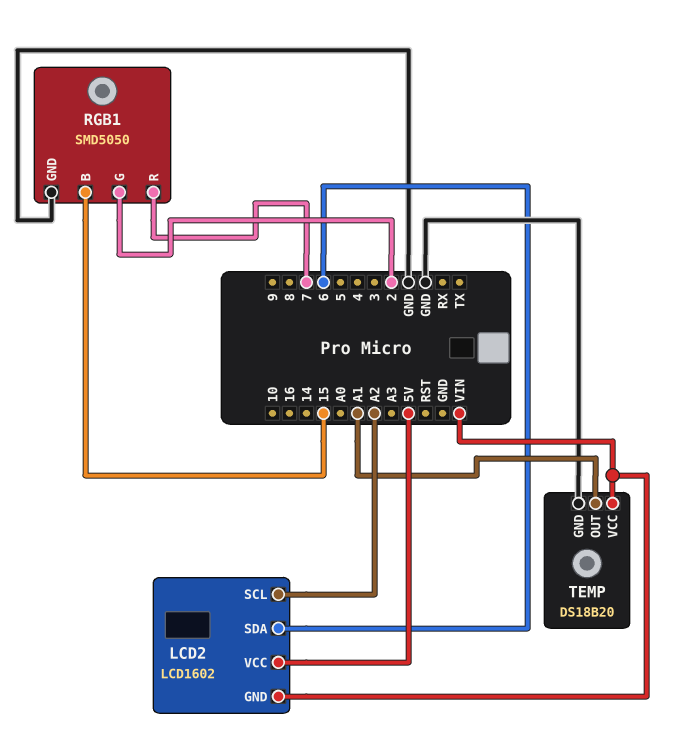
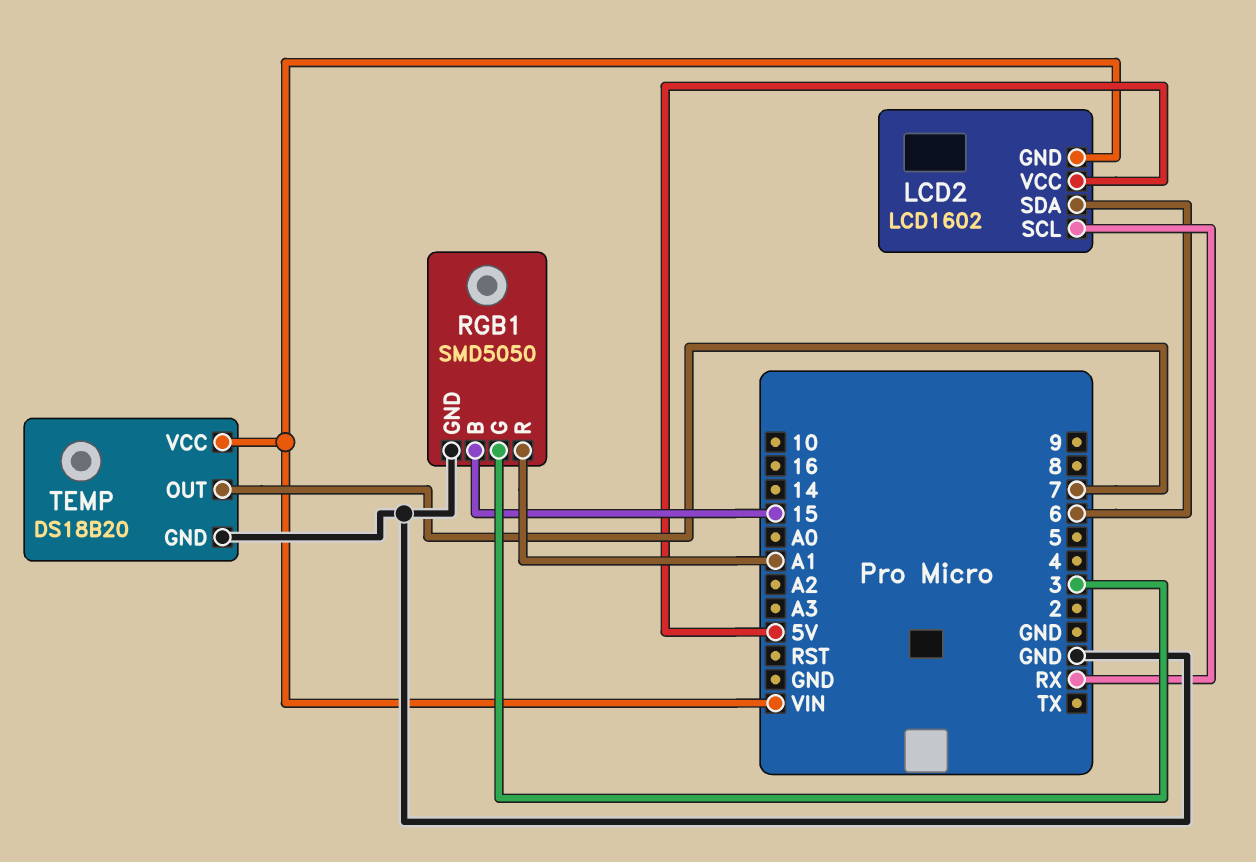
LCD2 pin SCL: A2 -> RX
RGB1 pin G: 2 -> 3
RGB1 pin R: 7 -> A1
TEMP pin OUT: A1 -> 7

